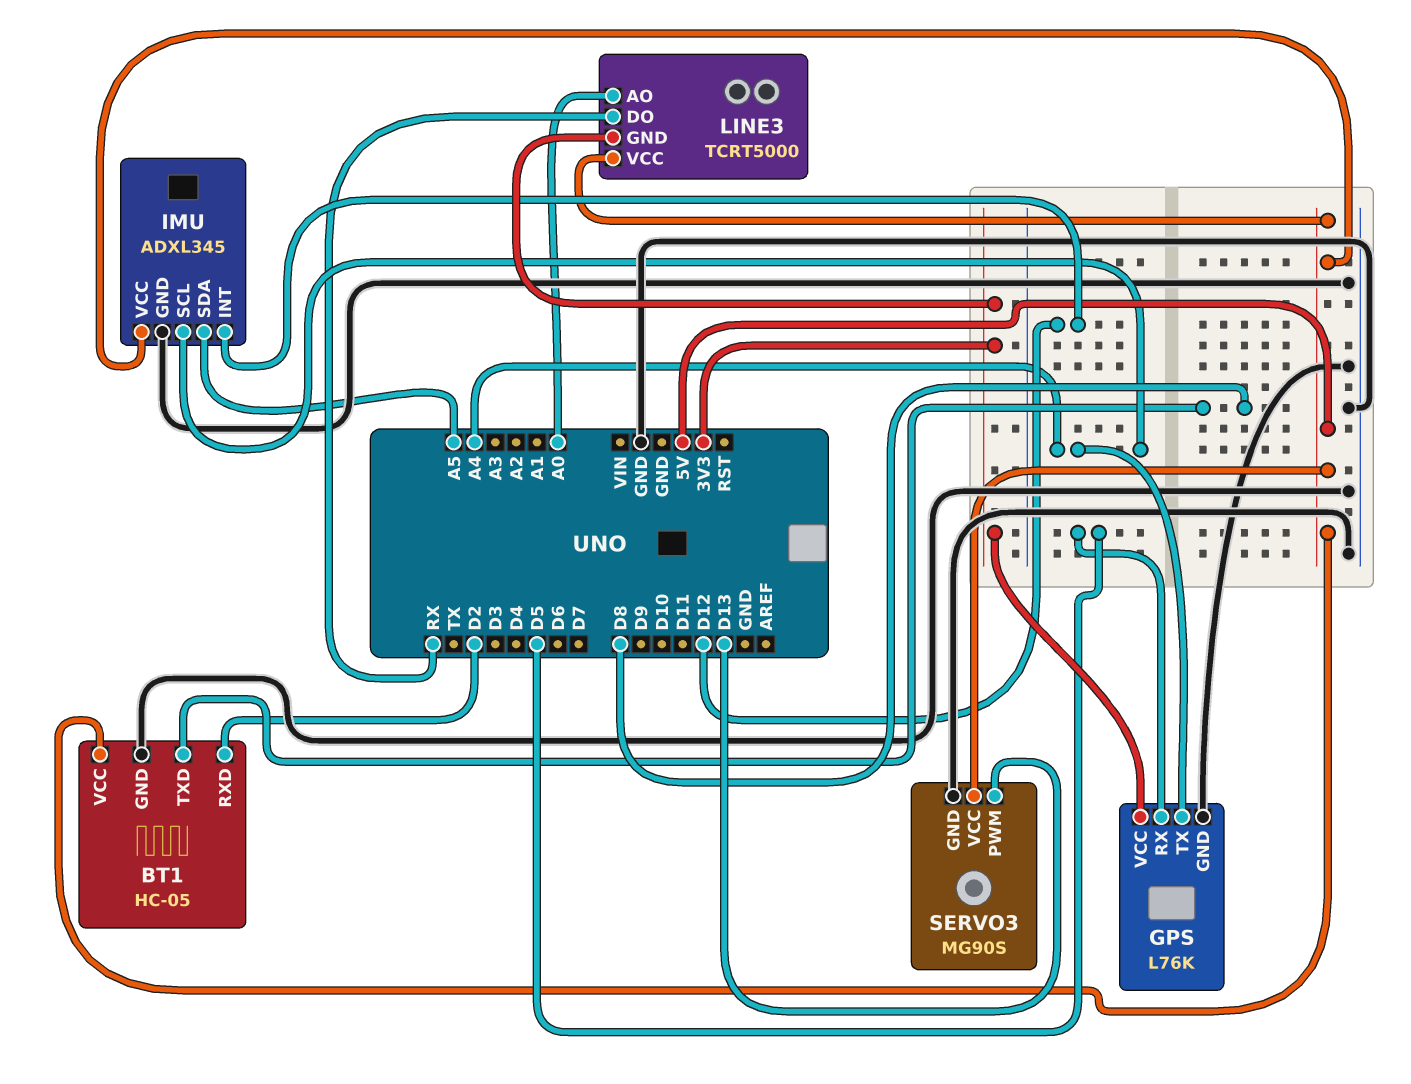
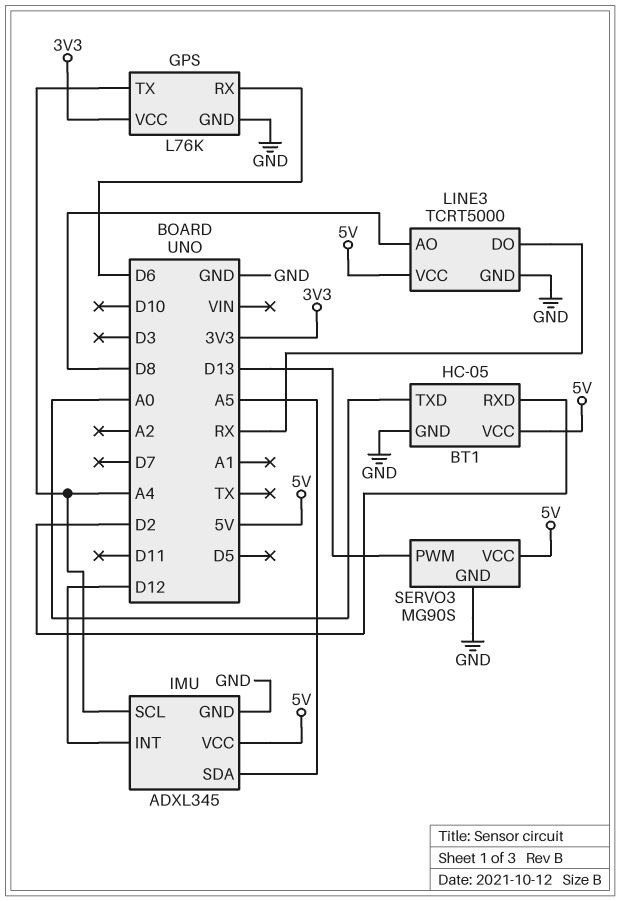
BT1 pin TXD: D8 -> A0
GPS pin RX: D5 -> D6
LINE3 pin AO: A0 -> D8
LINE3 pin GND: 3V3 -> GND

